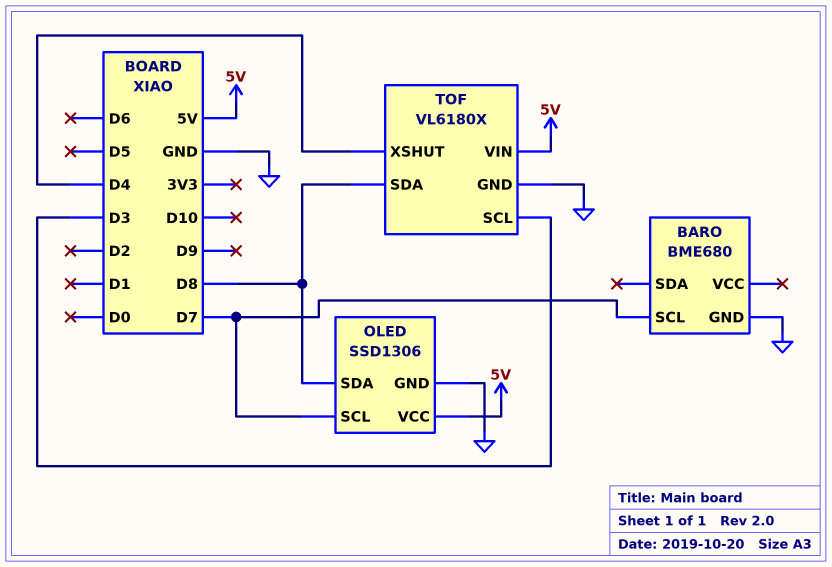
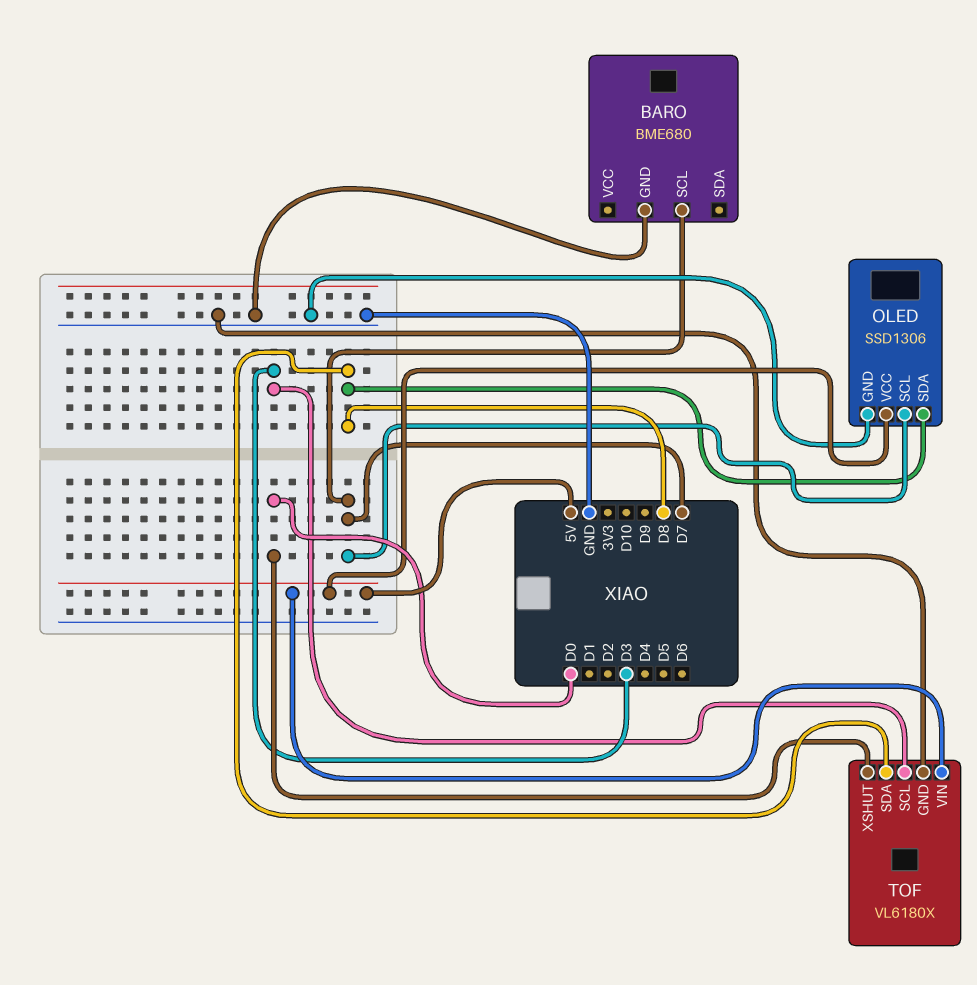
TOF pin XSHUT: D4 -> D0

